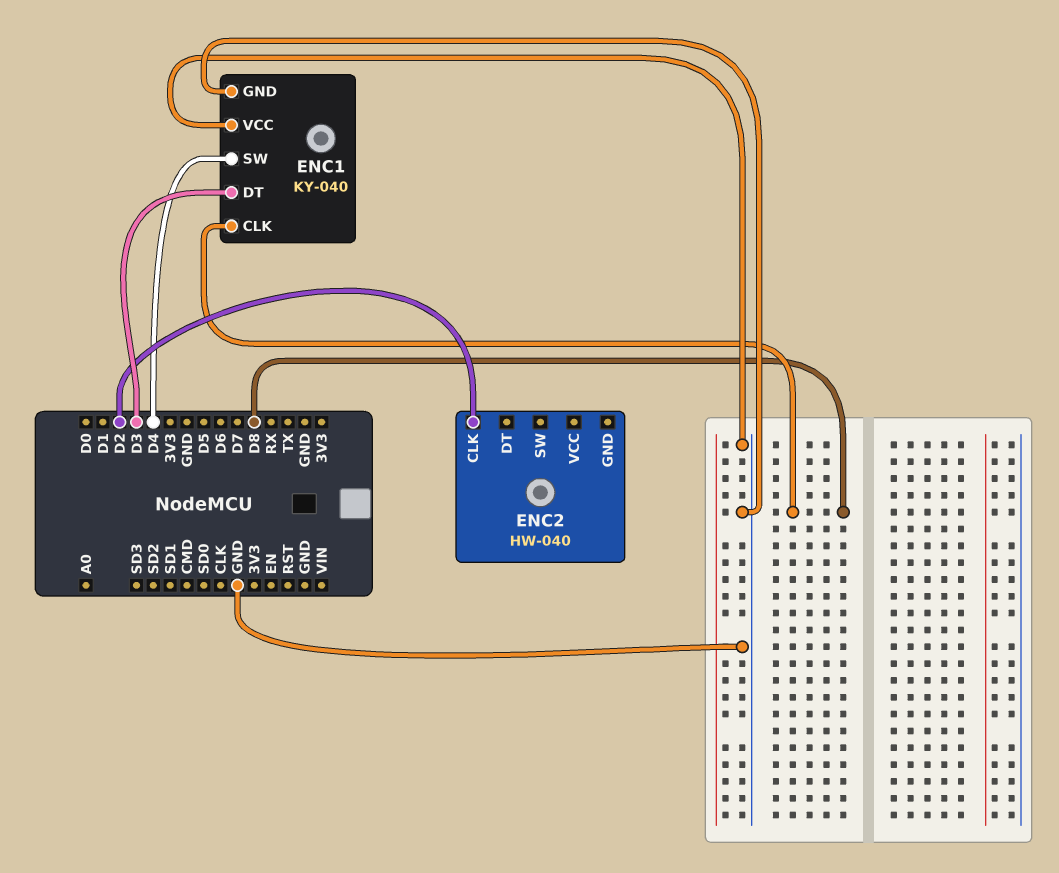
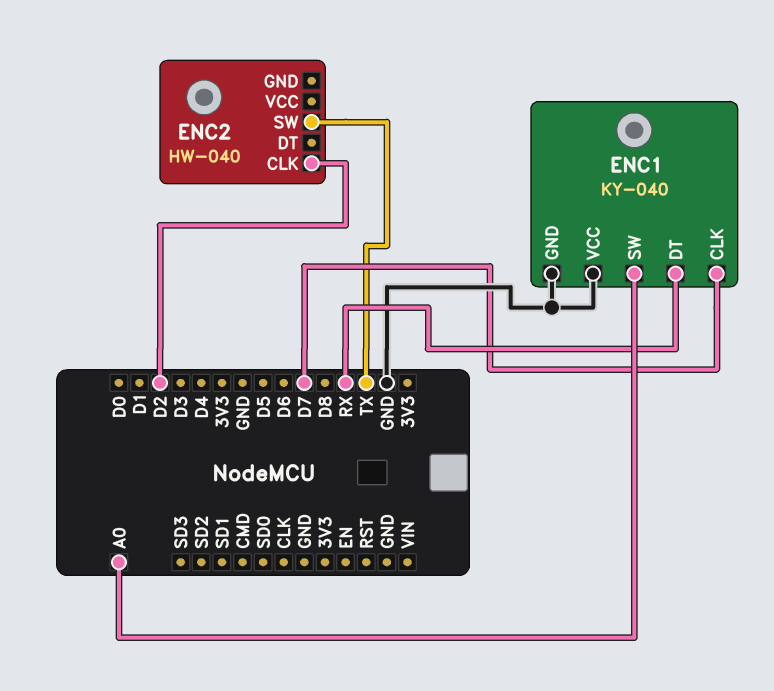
ENC1 pin CLK: D8 -> D7
ENC1 pin DT: D3 -> RX
ENC1 pin SW: D4 -> A0
ENC2 pin SW: none -> TX

